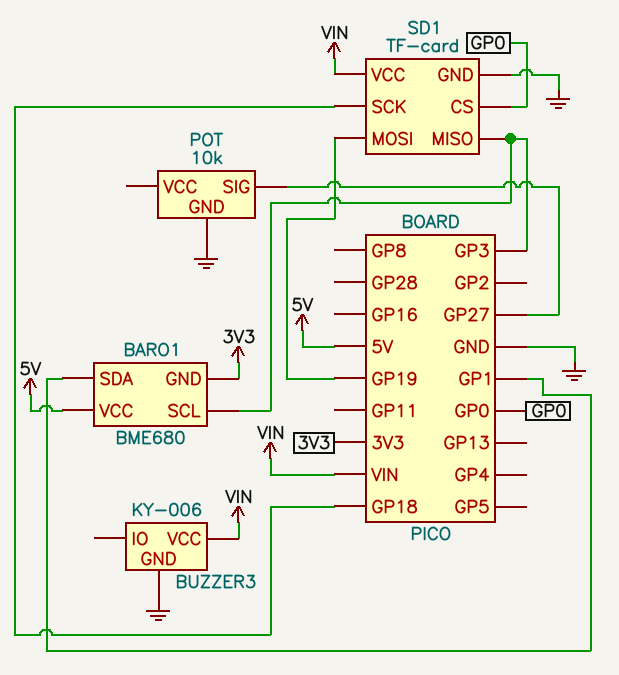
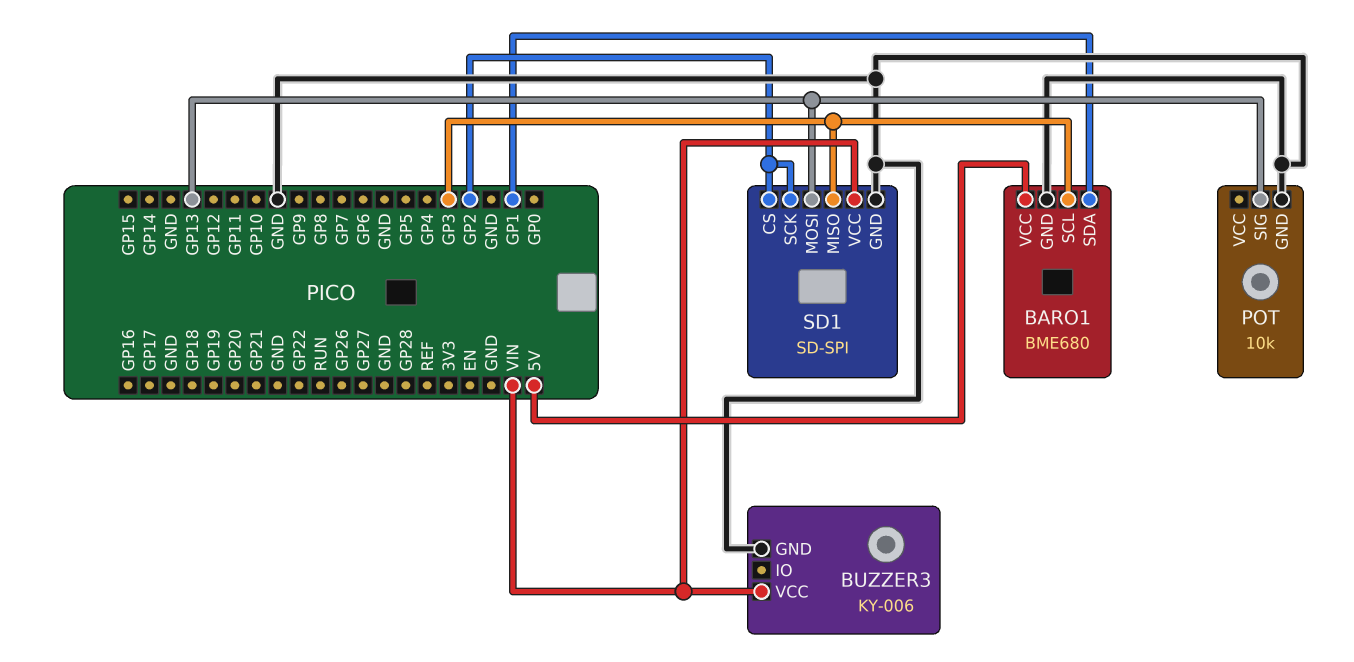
BARO1 pin GND: 3V3 -> GND
POT pin SIG: GP27 -> GP13
SD1: TF-card -> SD-SPI
SD1 pin CS: GP0 -> GP2
SD1 pin MOSI: GP19 -> GP13
SD1 pin SCK: GP18 -> GP2

